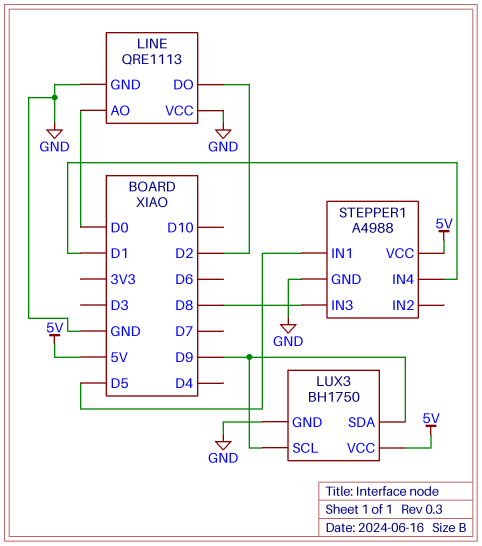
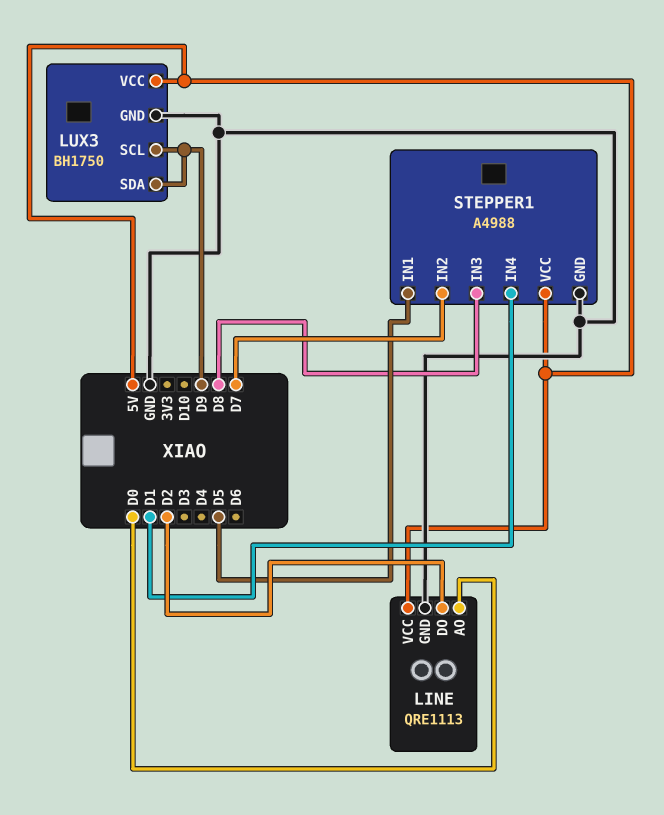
LINE pin VCC: GND -> 5V
STEPPER1 pin IN2: none -> D7

